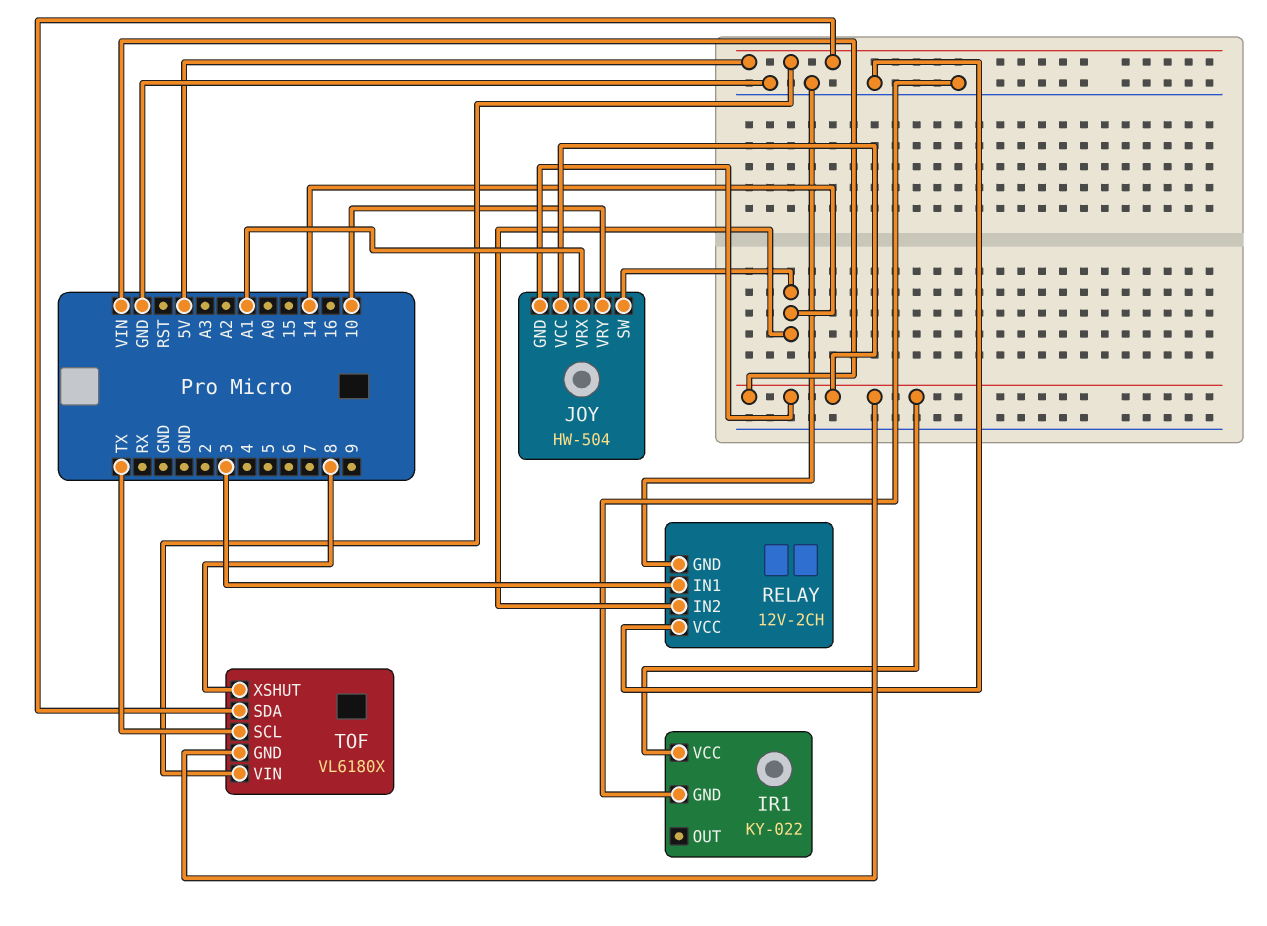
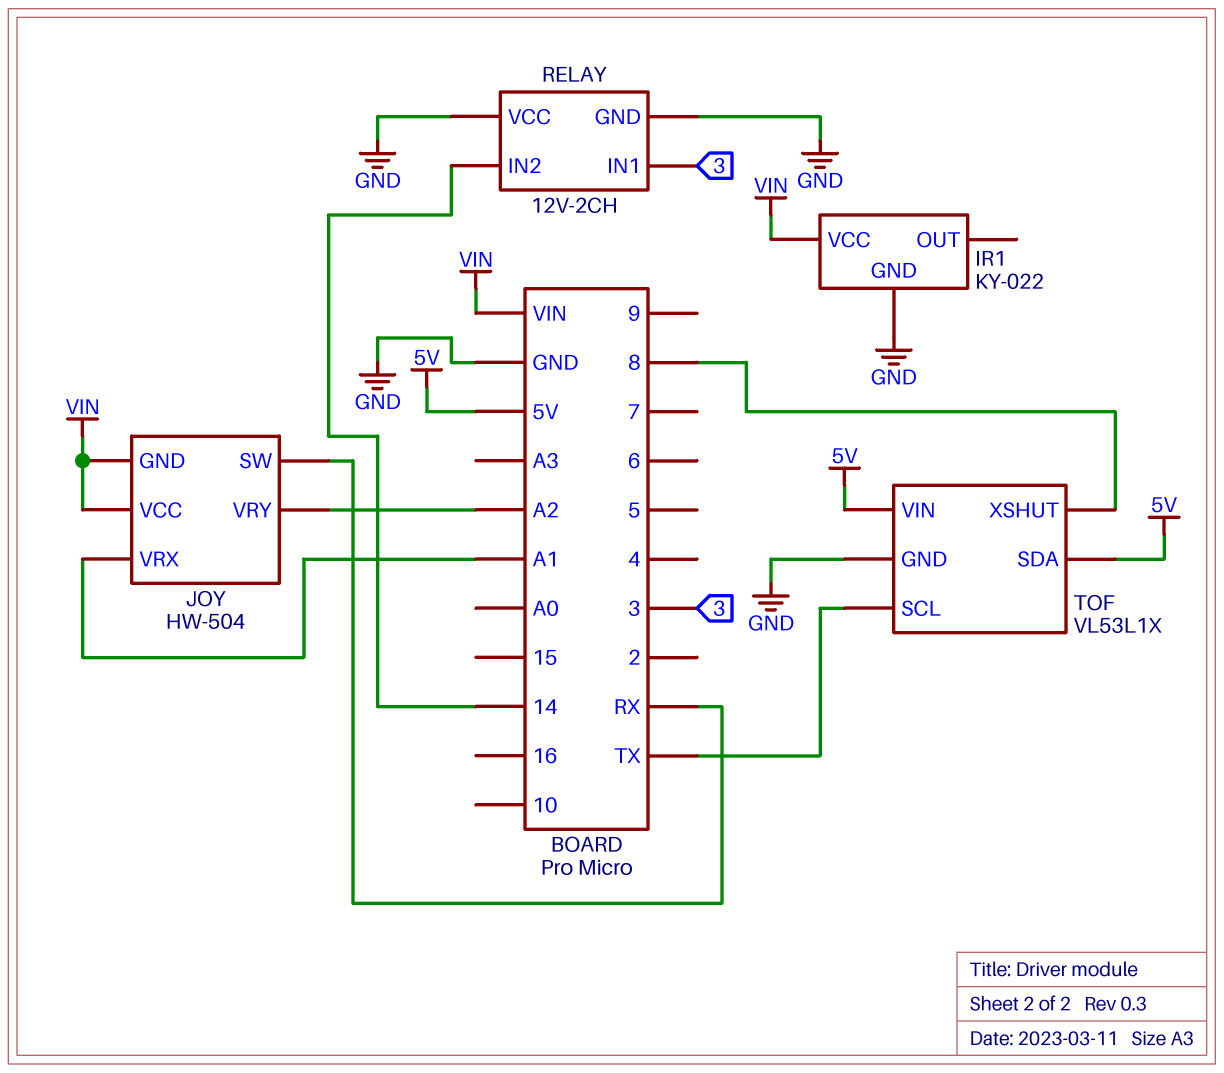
JOY pin SW: 14 -> RX
JOY pin VRY: 10 -> A2
TOF: VL6180X -> VL53L1X
TOF pin GND: VIN -> GND

